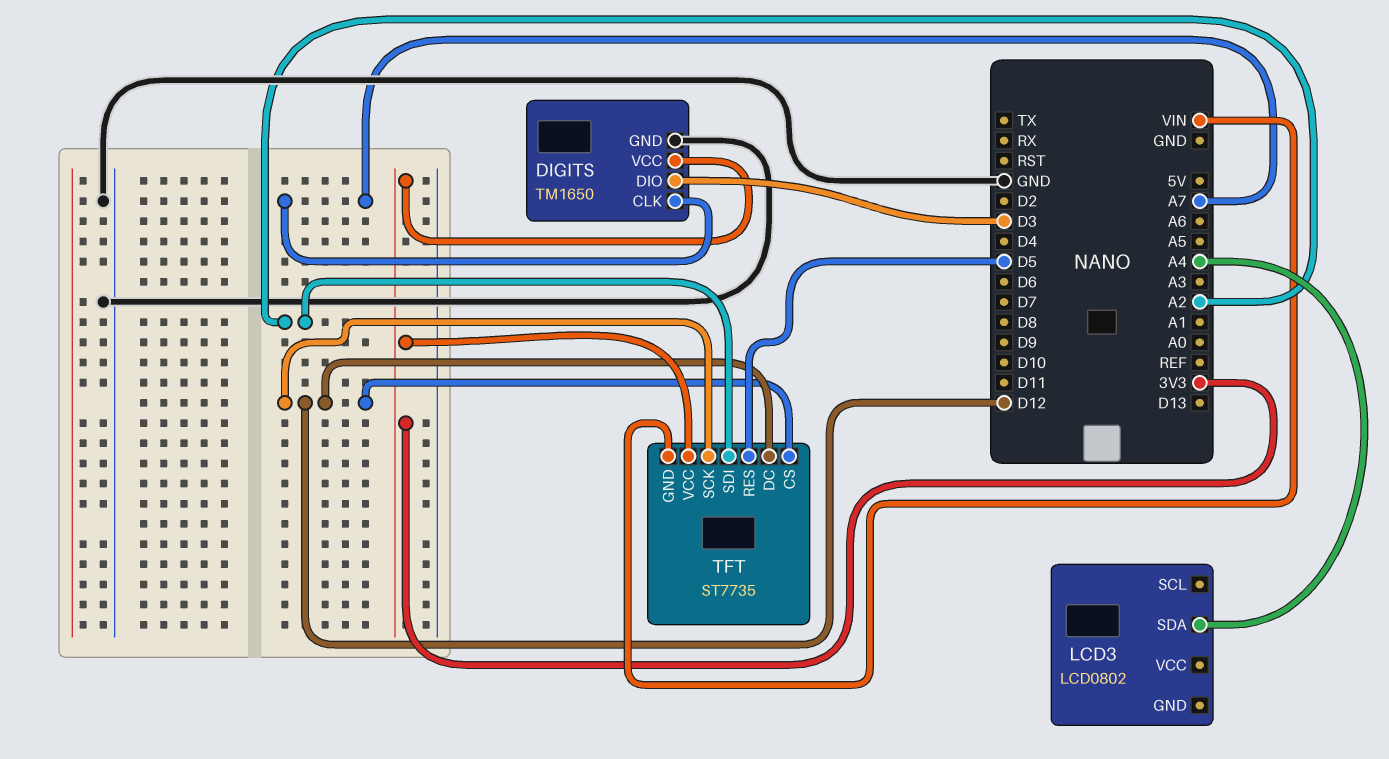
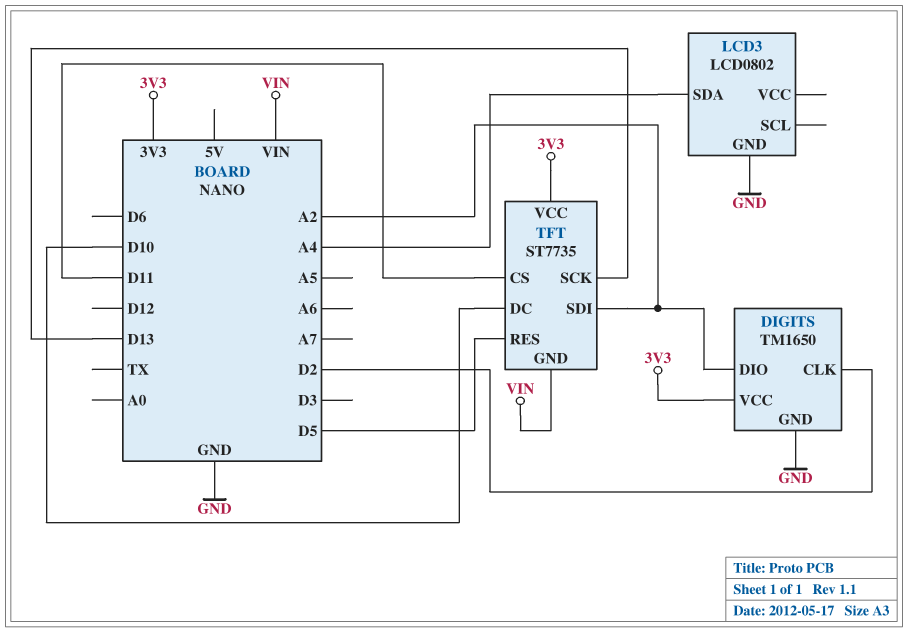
DIGITS pin CLK: A7 -> D2
DIGITS pin DIO: D3 -> A2
LCD3 pin GND: none -> GND
TFT pin CS: D12 -> D11
TFT pin DC: D12 -> D10
TFT pin SCK: D12 -> D13

